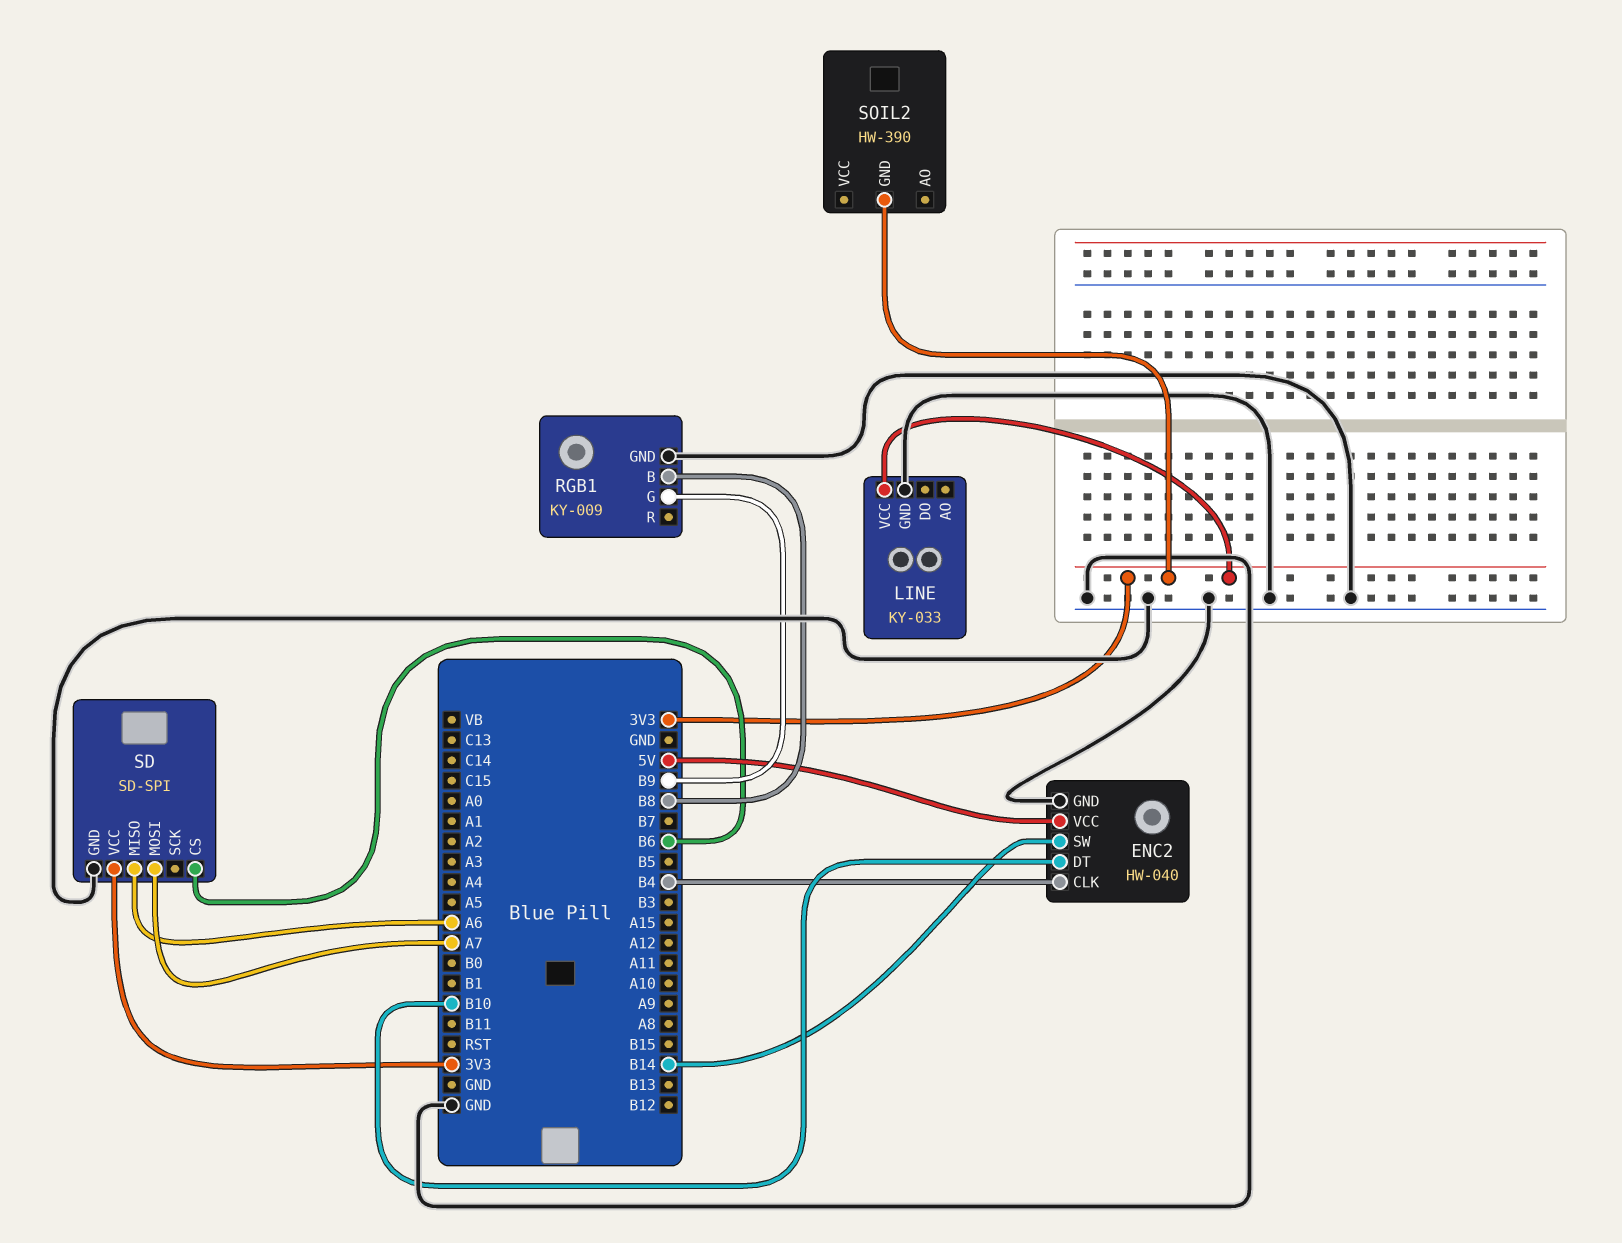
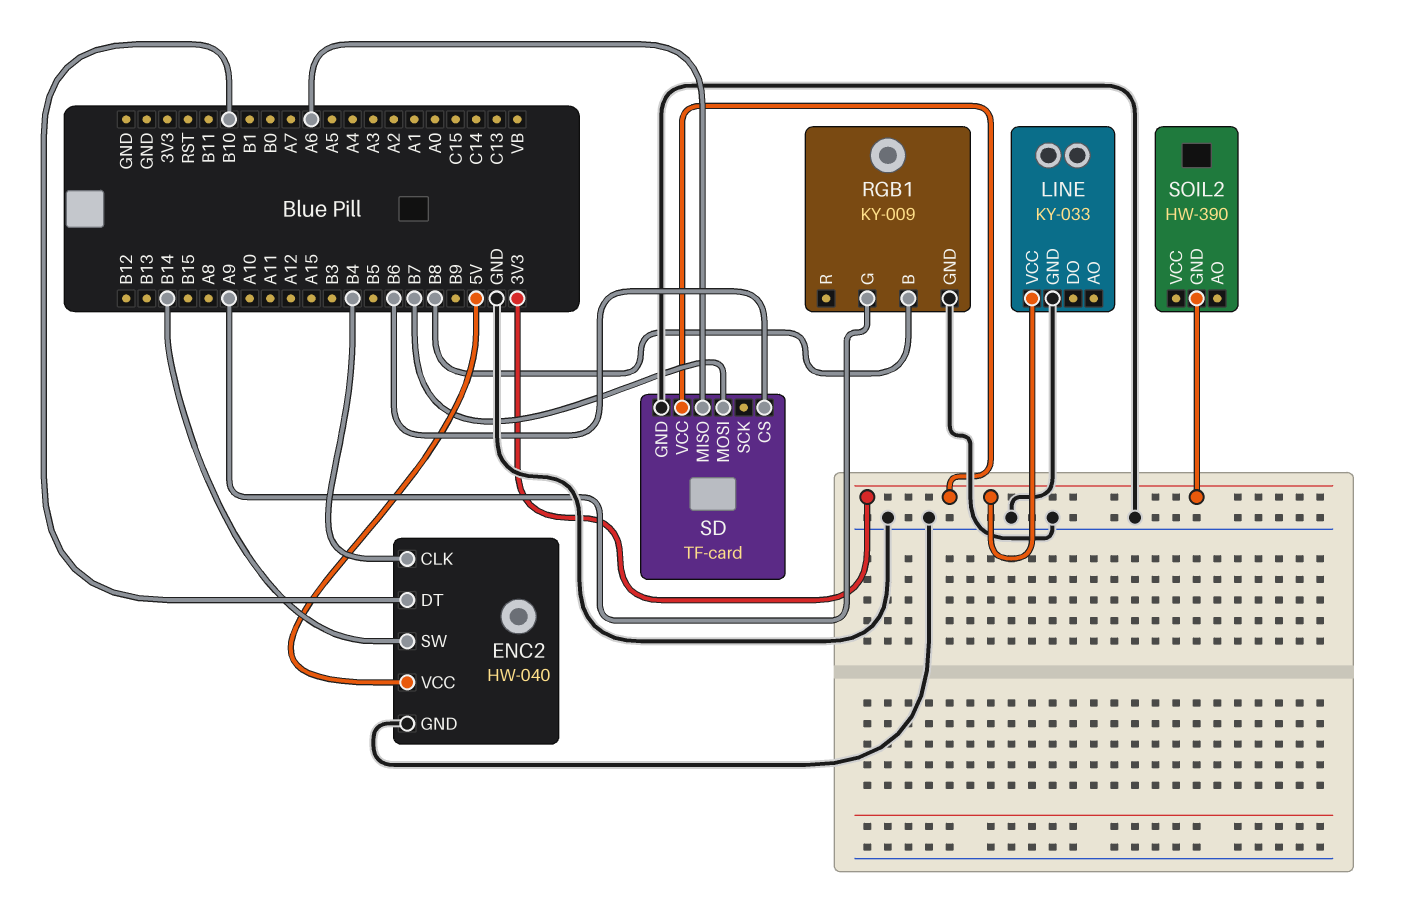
RGB1 pin G: B9 -> A9
SD: SD-SPI -> TF-card
SD pin MOSI: A7 -> B7

